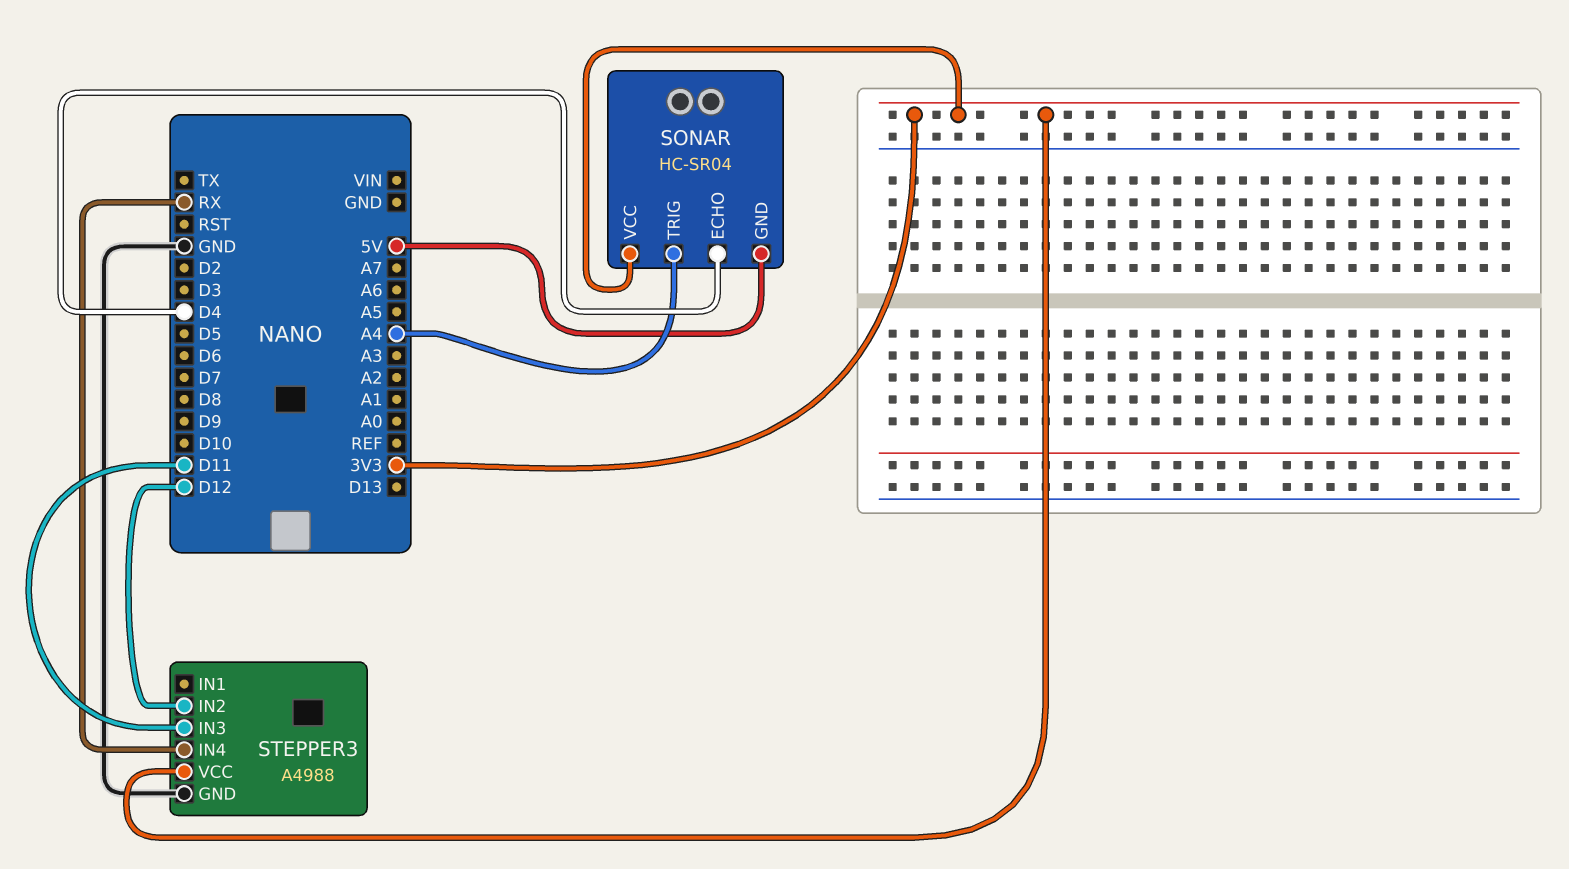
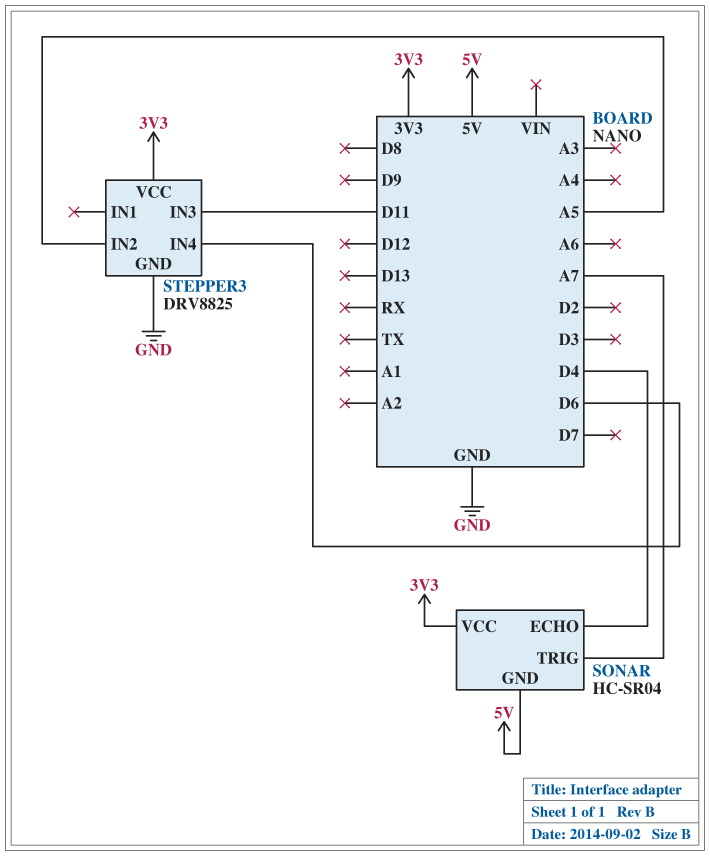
SONAR pin TRIG: A4 -> A7
STEPPER3: A4988 -> DRV8825
STEPPER3 pin IN2: D12 -> A5
STEPPER3 pin IN4: RX -> D6

